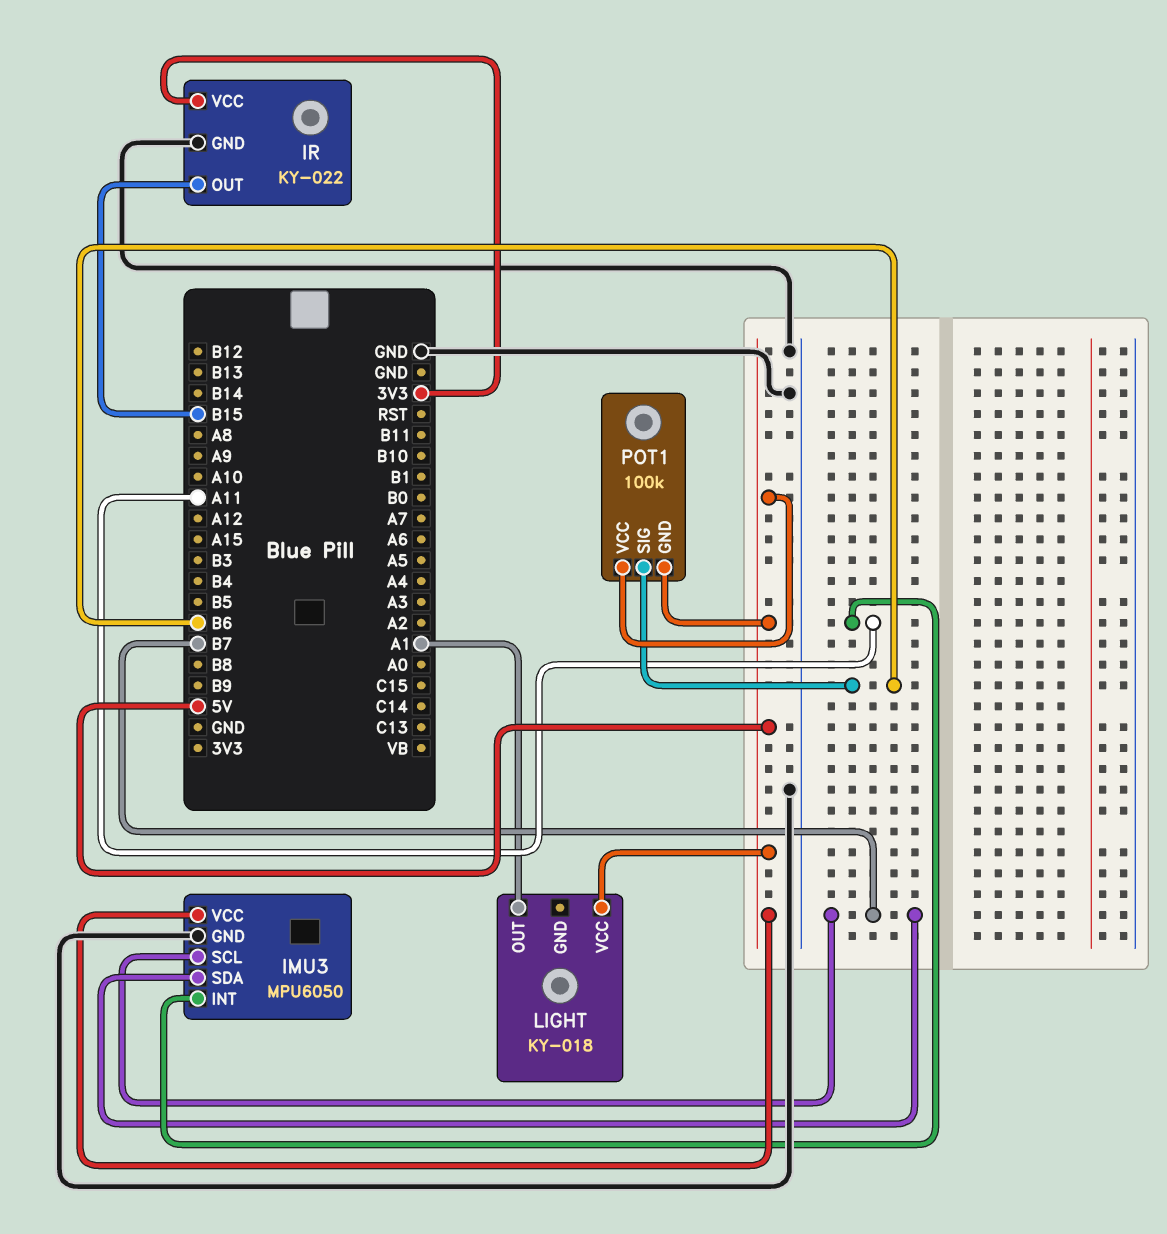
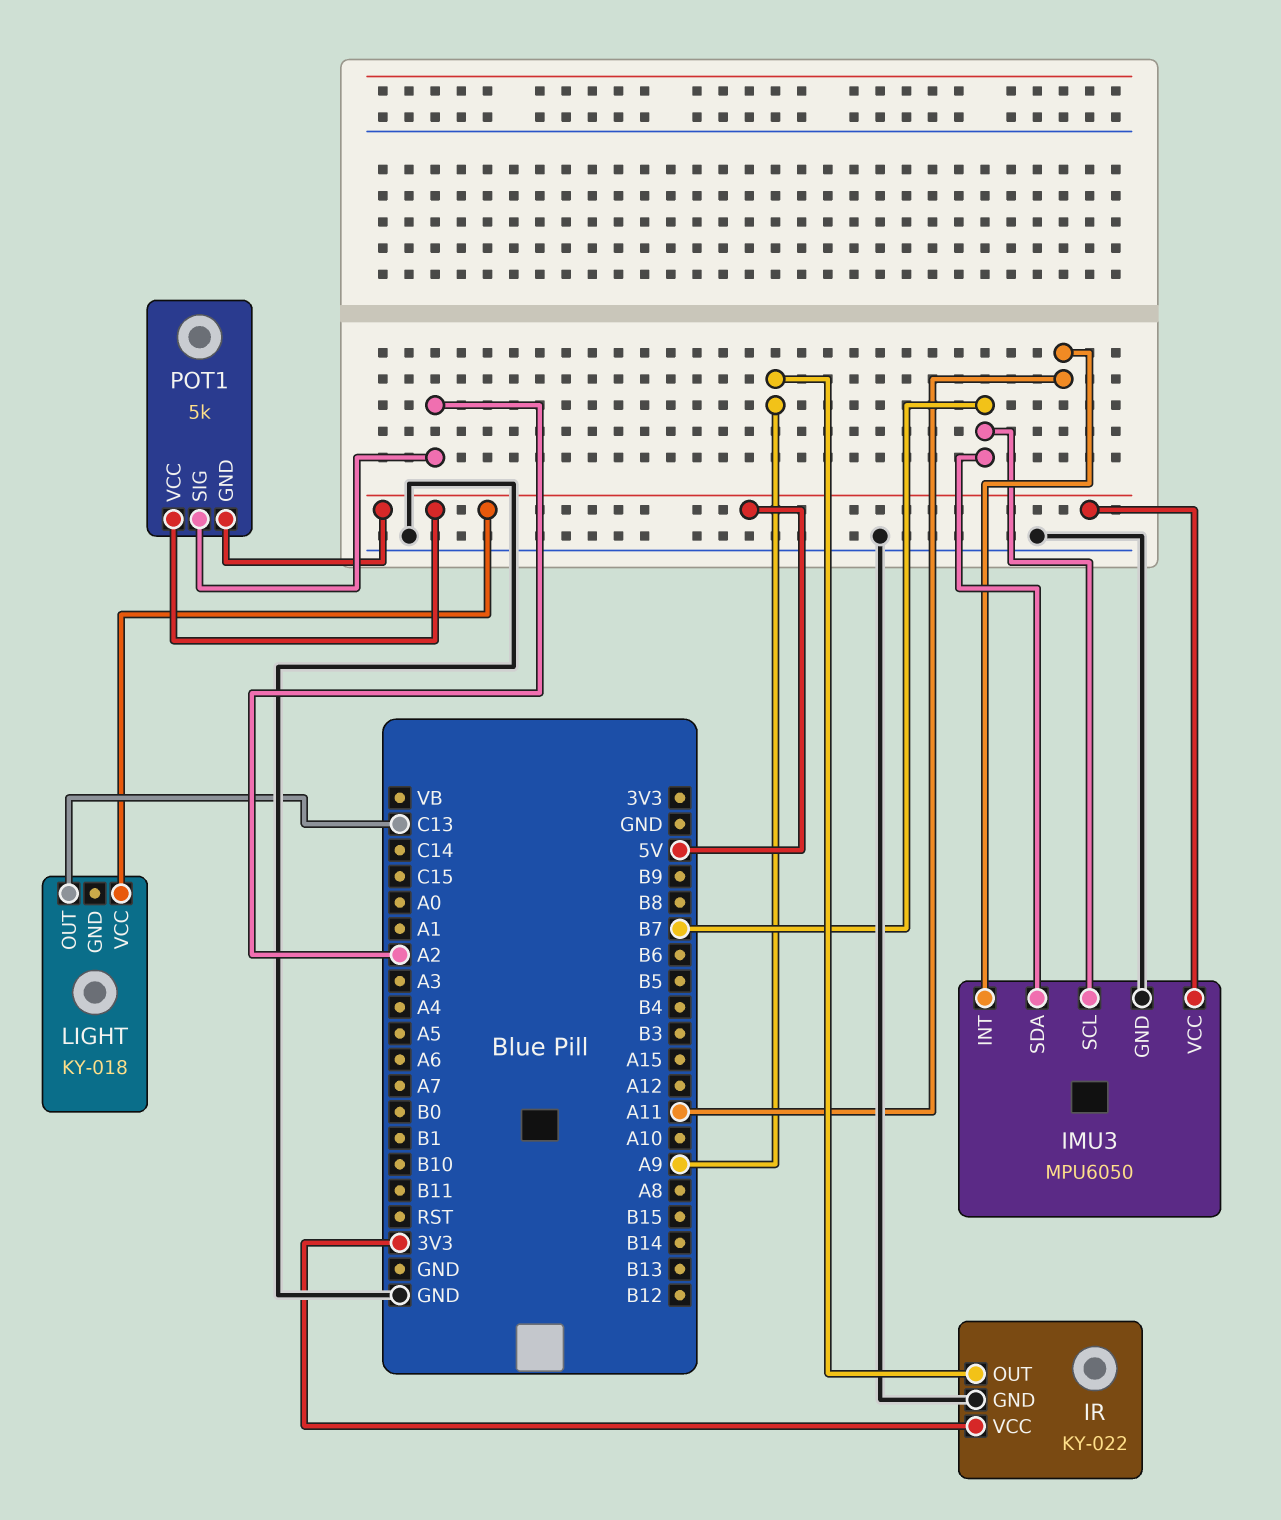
IR pin OUT: B15 -> A9
LIGHT pin OUT: A1 -> C13
POT1: 100k -> 5k
POT1 pin SIG: B6 -> A2

